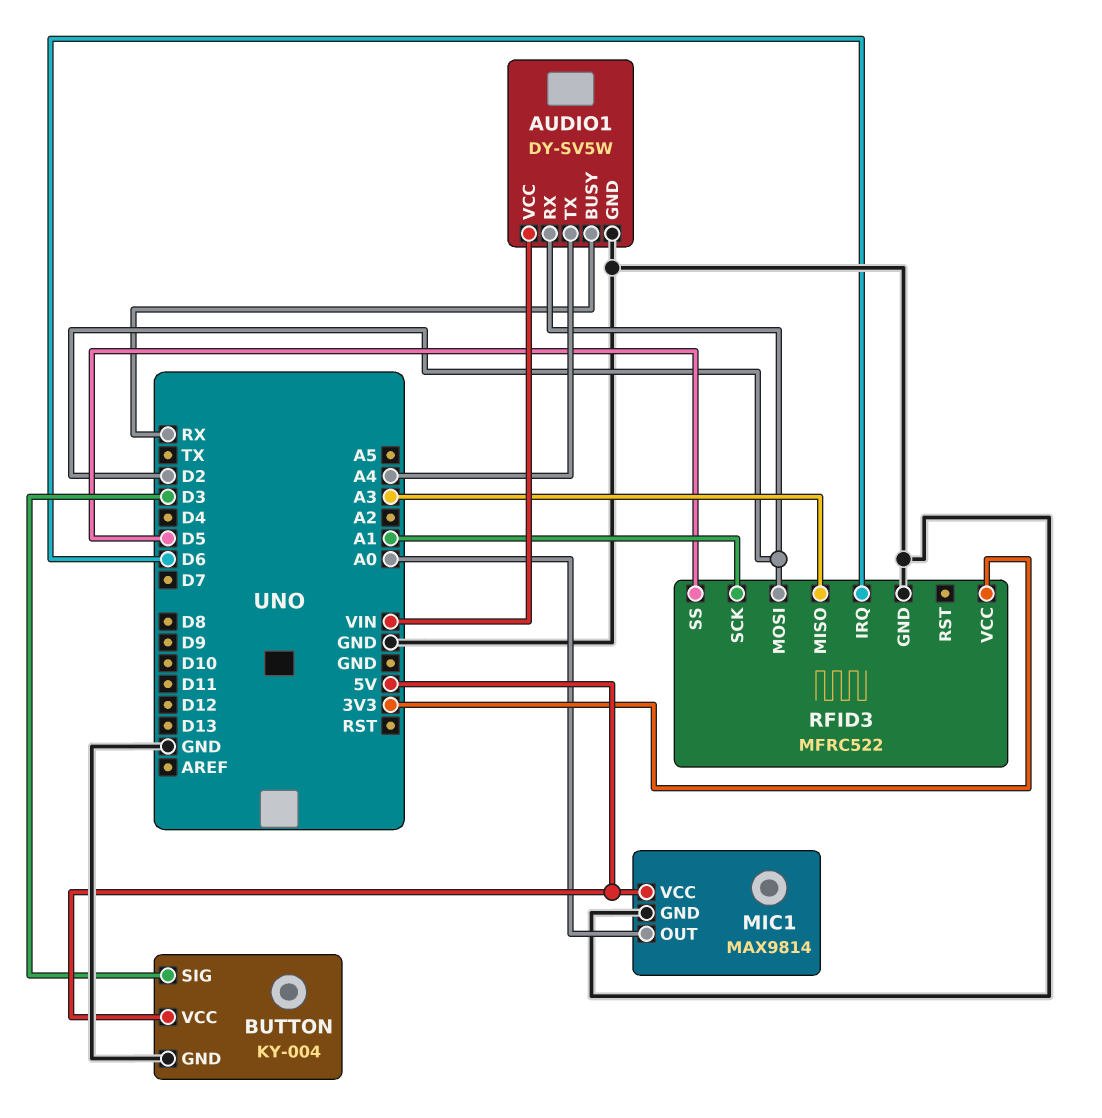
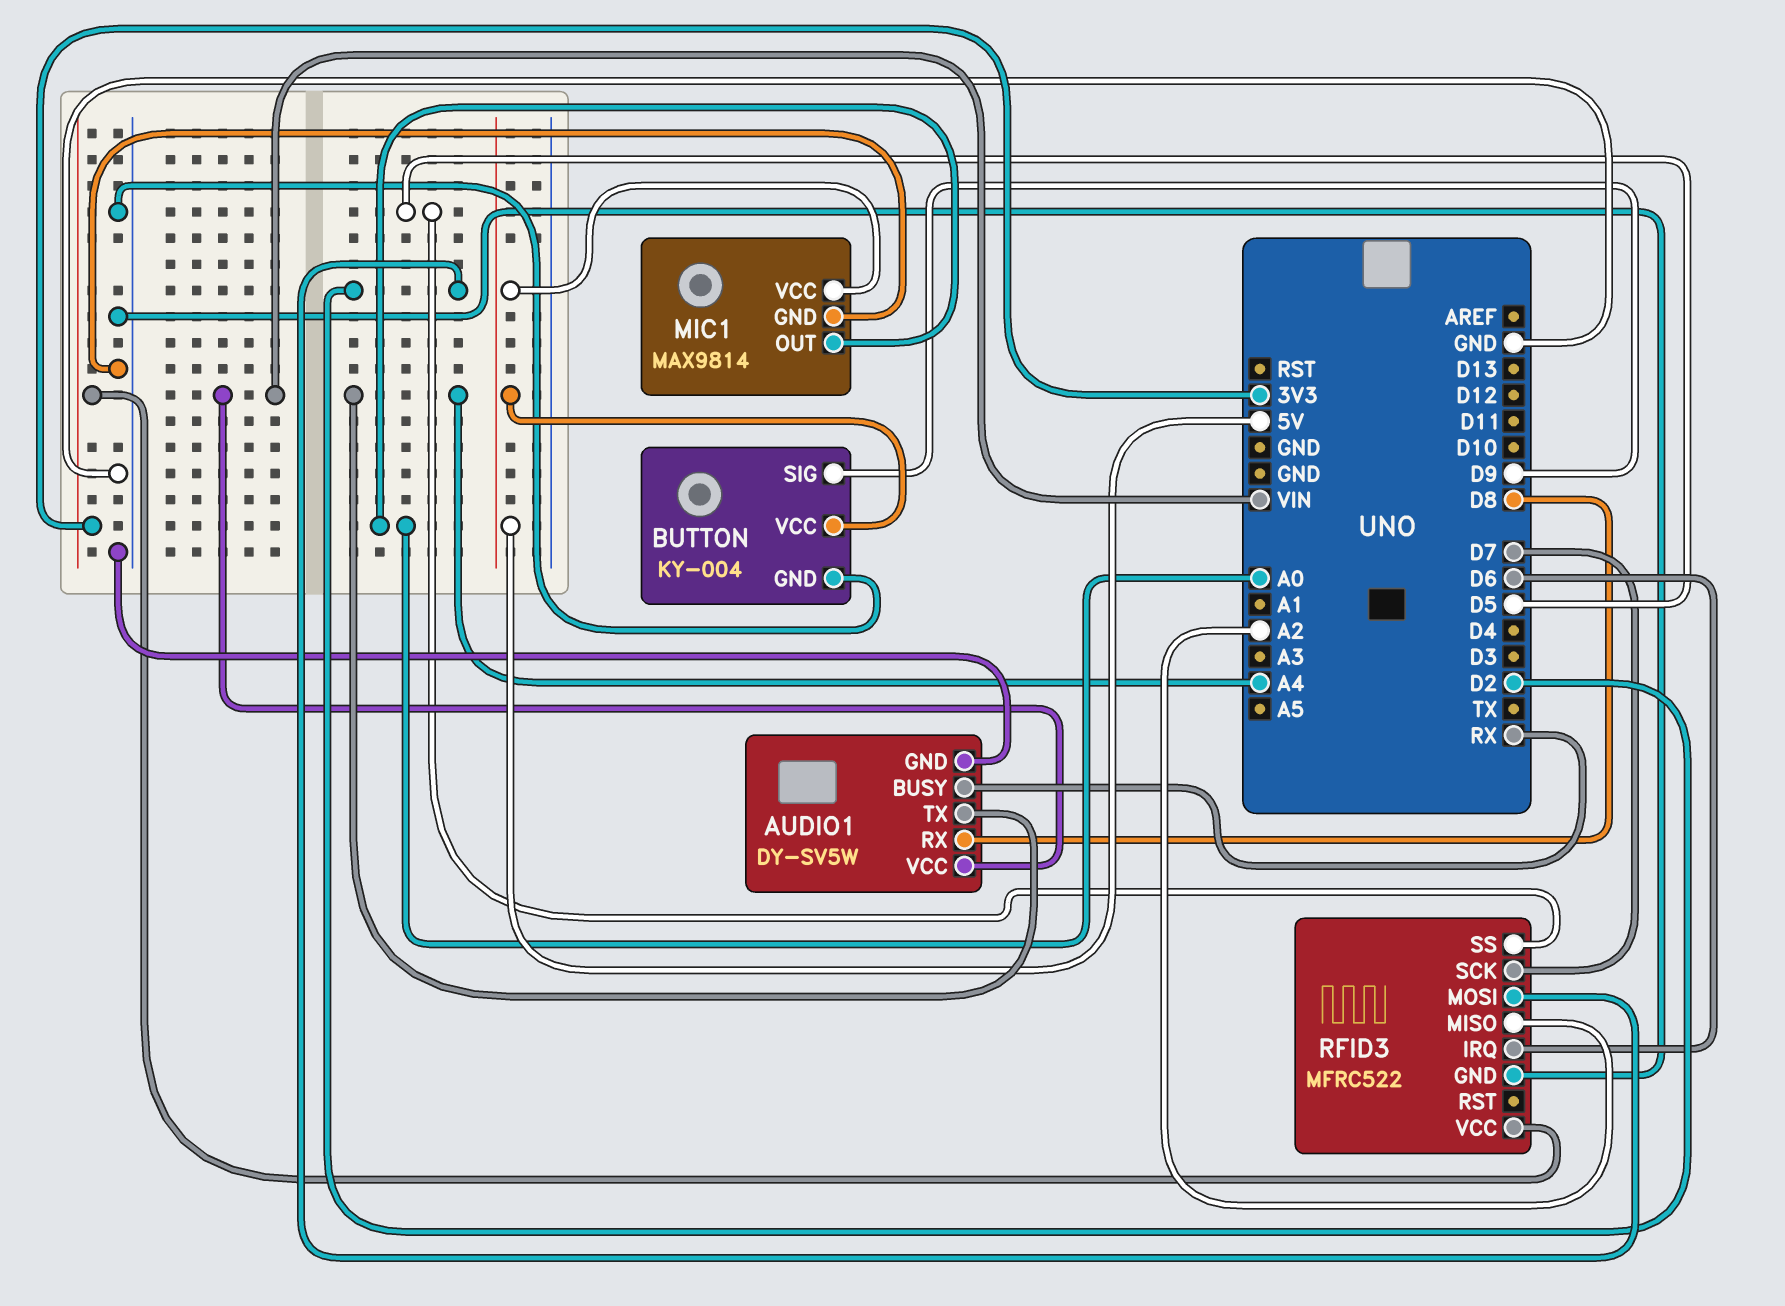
AUDIO1 pin RX: D2 -> D8
BUTTON pin SIG: D3 -> D9
RFID3 pin MISO: A3 -> A2
RFID3 pin SCK: A1 -> D7

